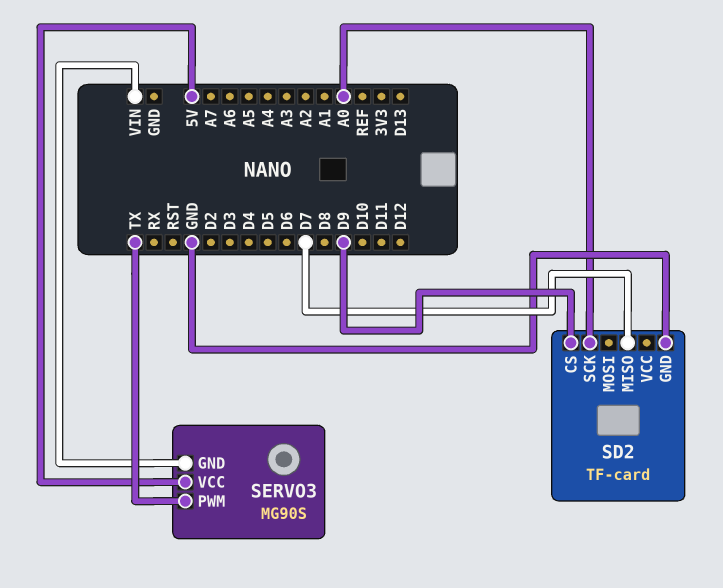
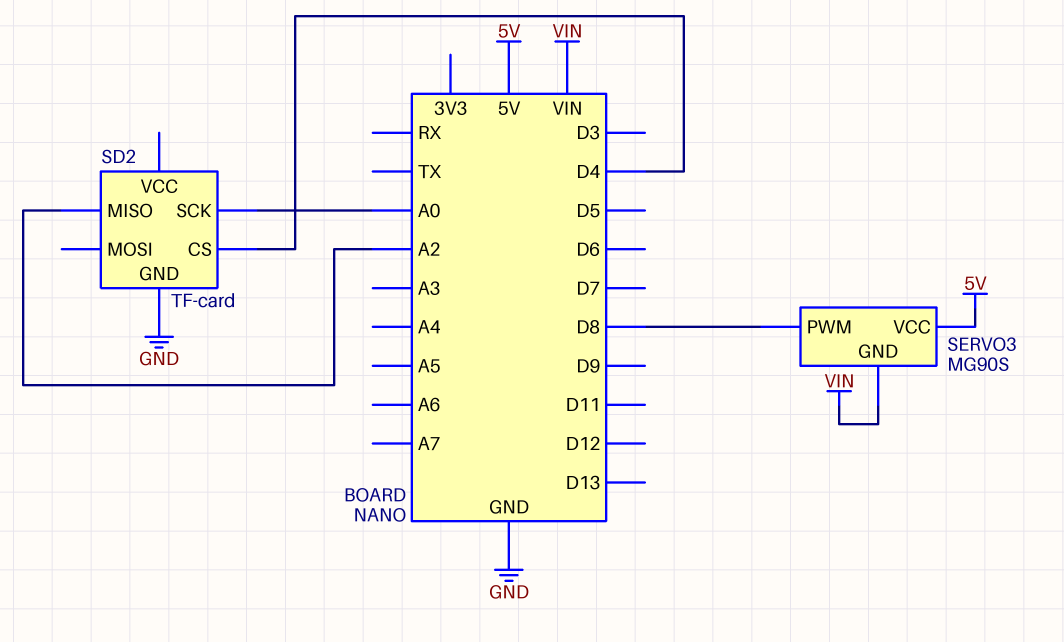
SD2 pin CS: D9 -> D4
SD2 pin MISO: D7 -> A2
SERVO3 pin PWM: TX -> D8

